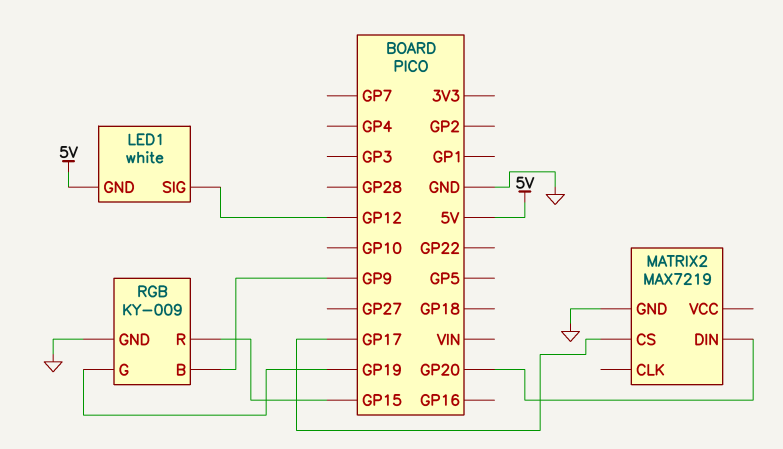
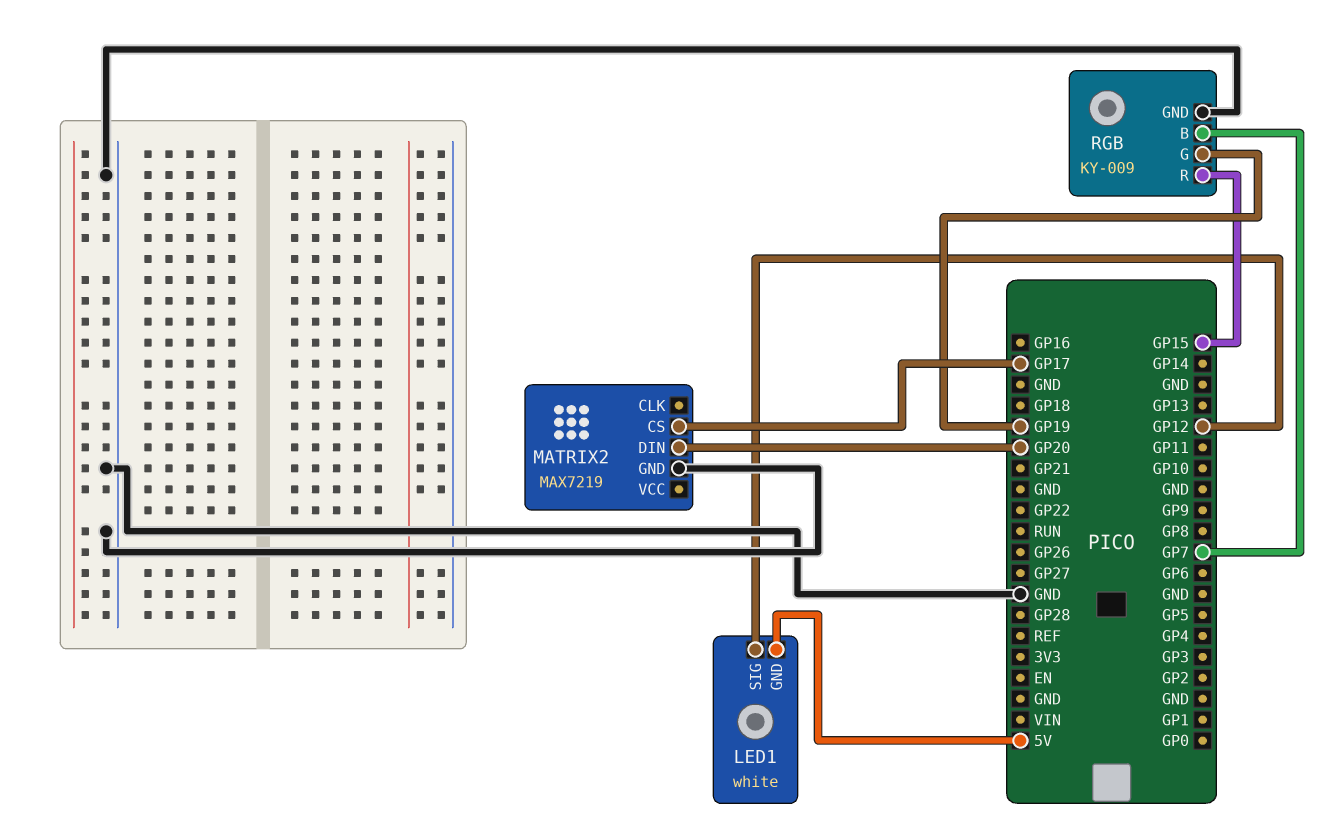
RGB pin B: GP9 -> GP7

